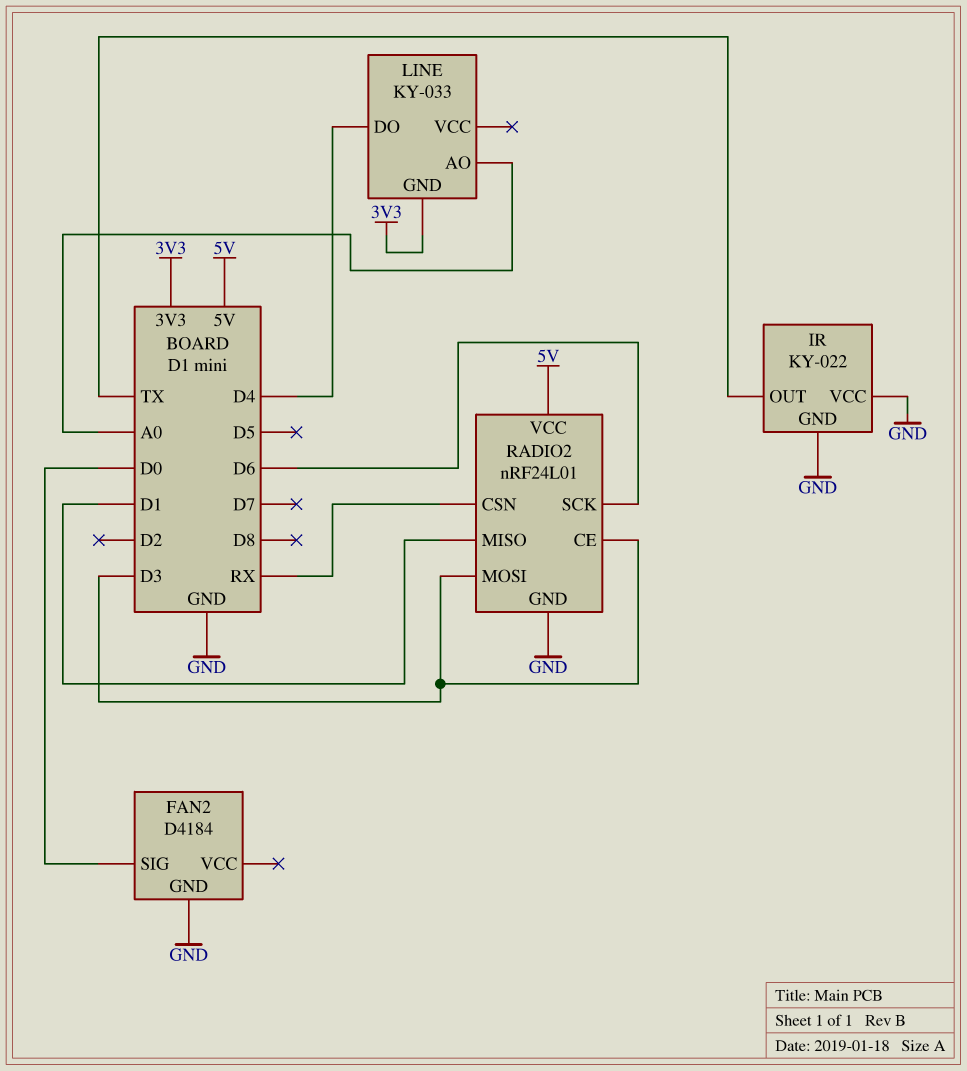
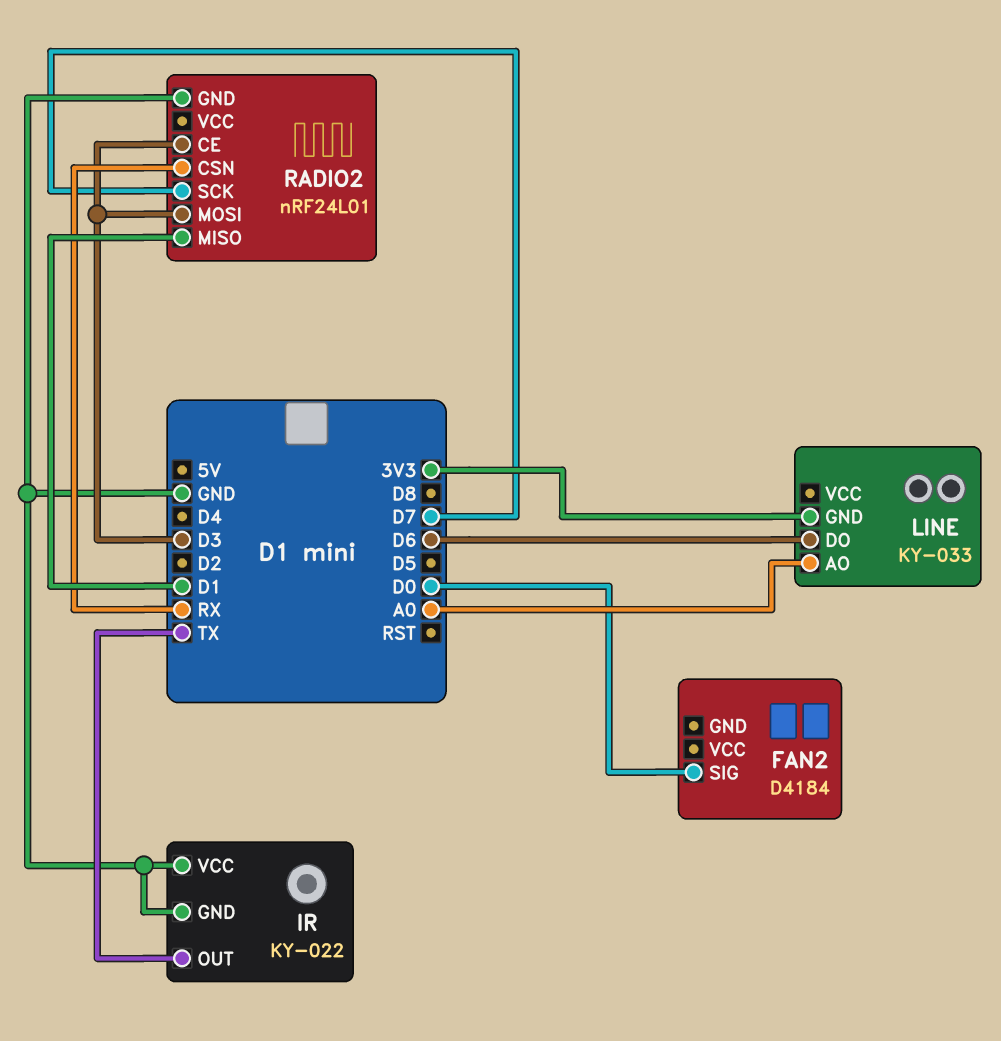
FAN2 pin GND: GND -> none
LINE pin DO: D4 -> D6
RADIO2 pin SCK: D6 -> D7
RADIO2 pin VCC: 5V -> none

